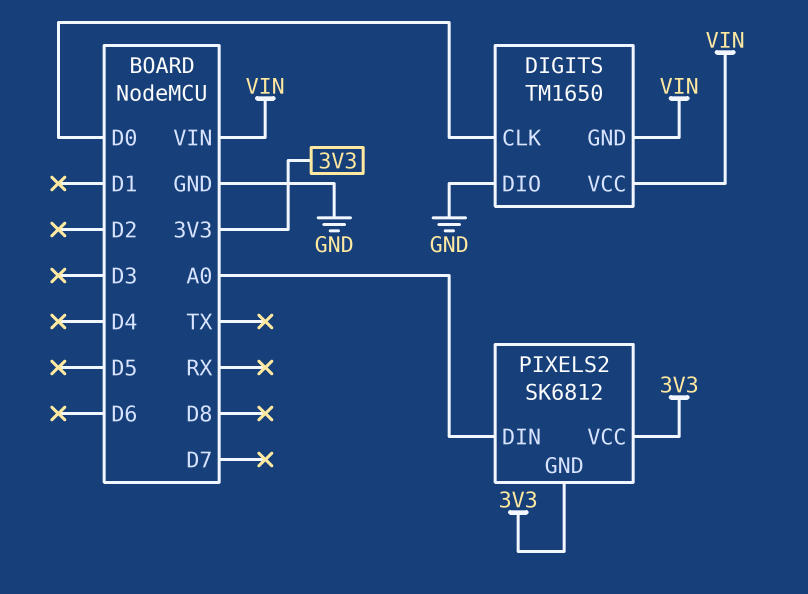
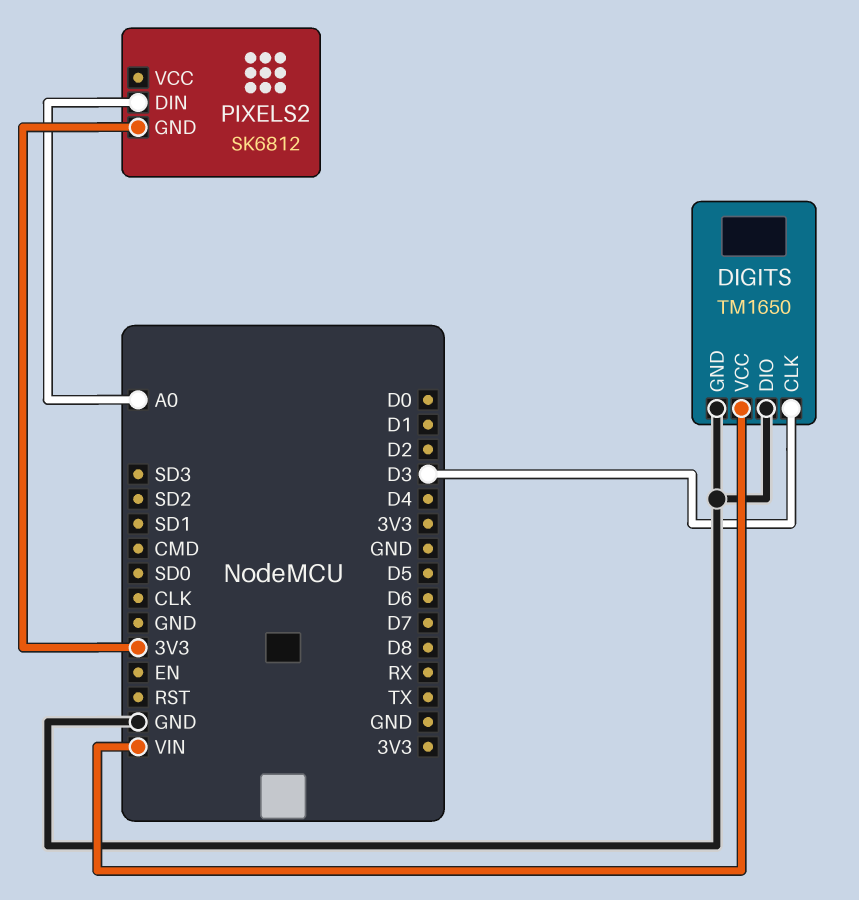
DIGITS pin CLK: D0 -> D3
DIGITS pin GND: VIN -> GND
PIXELS2 pin VCC: 3V3 -> none

